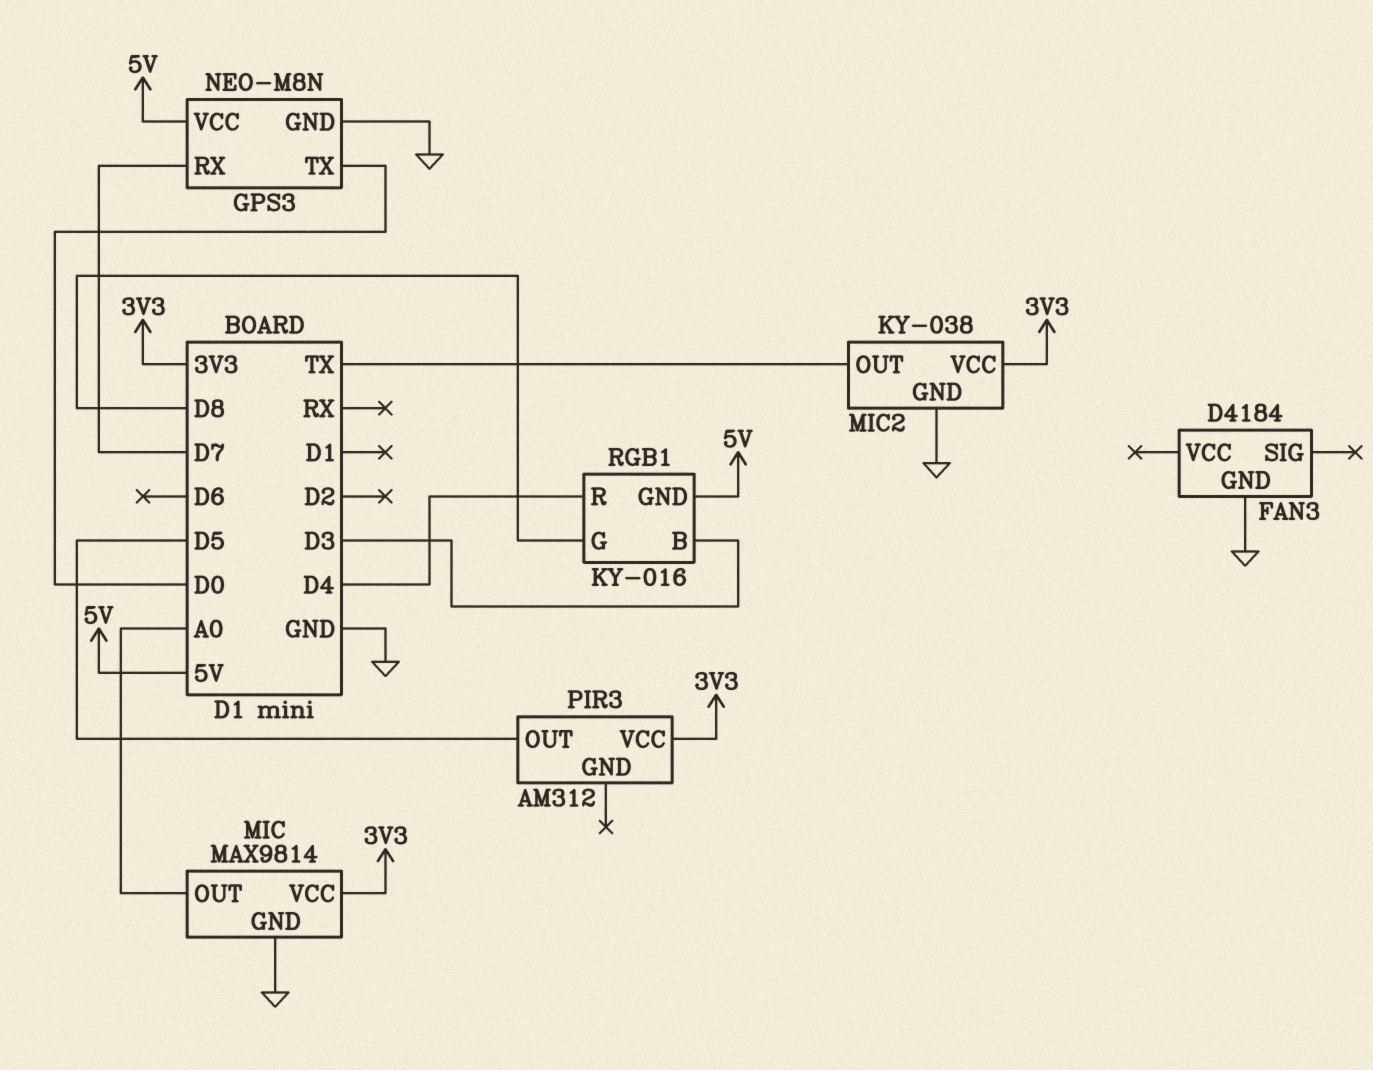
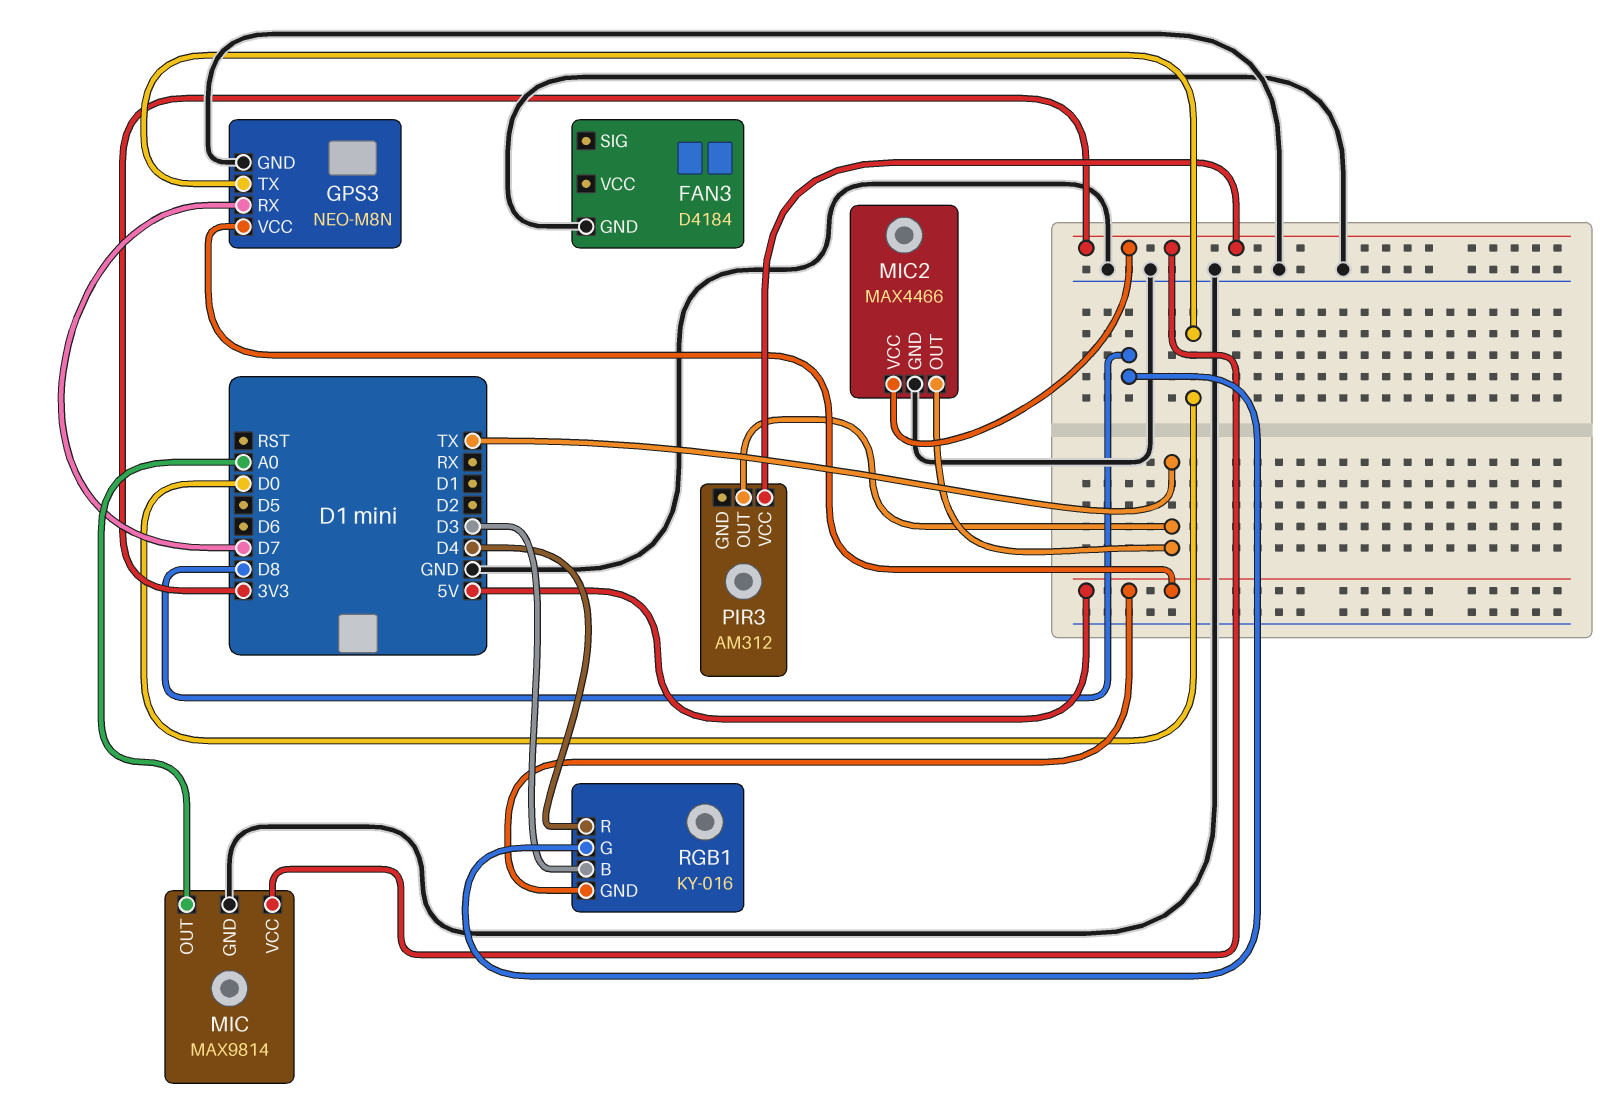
MIC2: KY-038 -> MAX4466
PIR3 pin OUT: D5 -> TX

